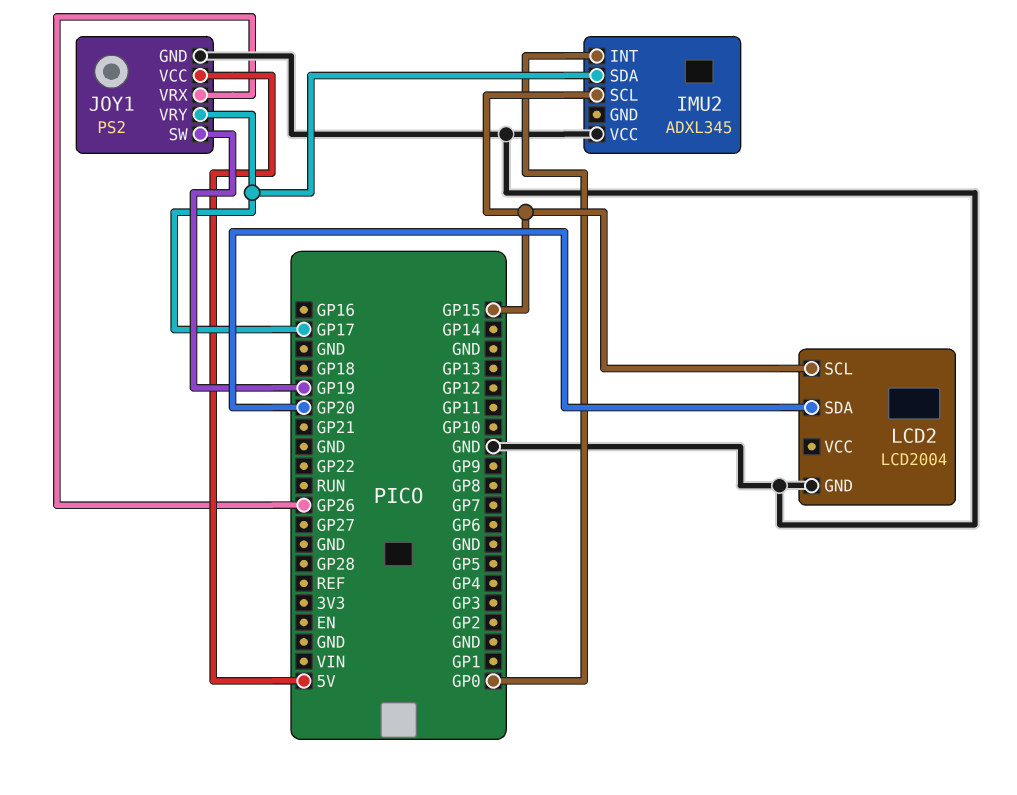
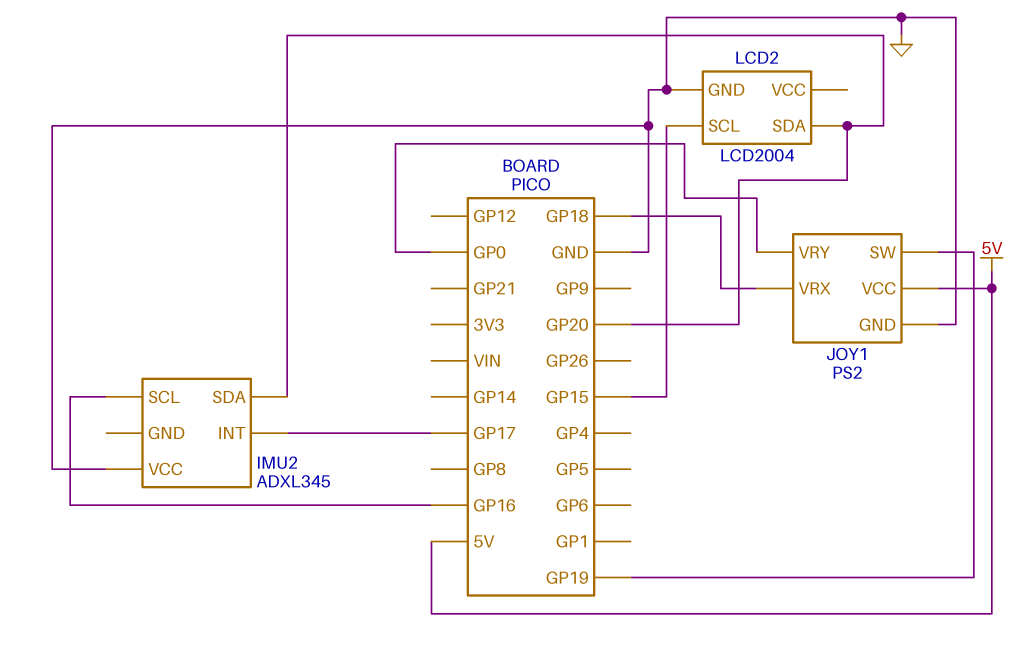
IMU2 pin INT: GP0 -> GP17
IMU2 pin SCL: GP15 -> GP16
IMU2 pin SDA: GP17 -> GP20
JOY1 pin VRX: GP26 -> GP18
JOY1 pin VRY: GP17 -> GP0

